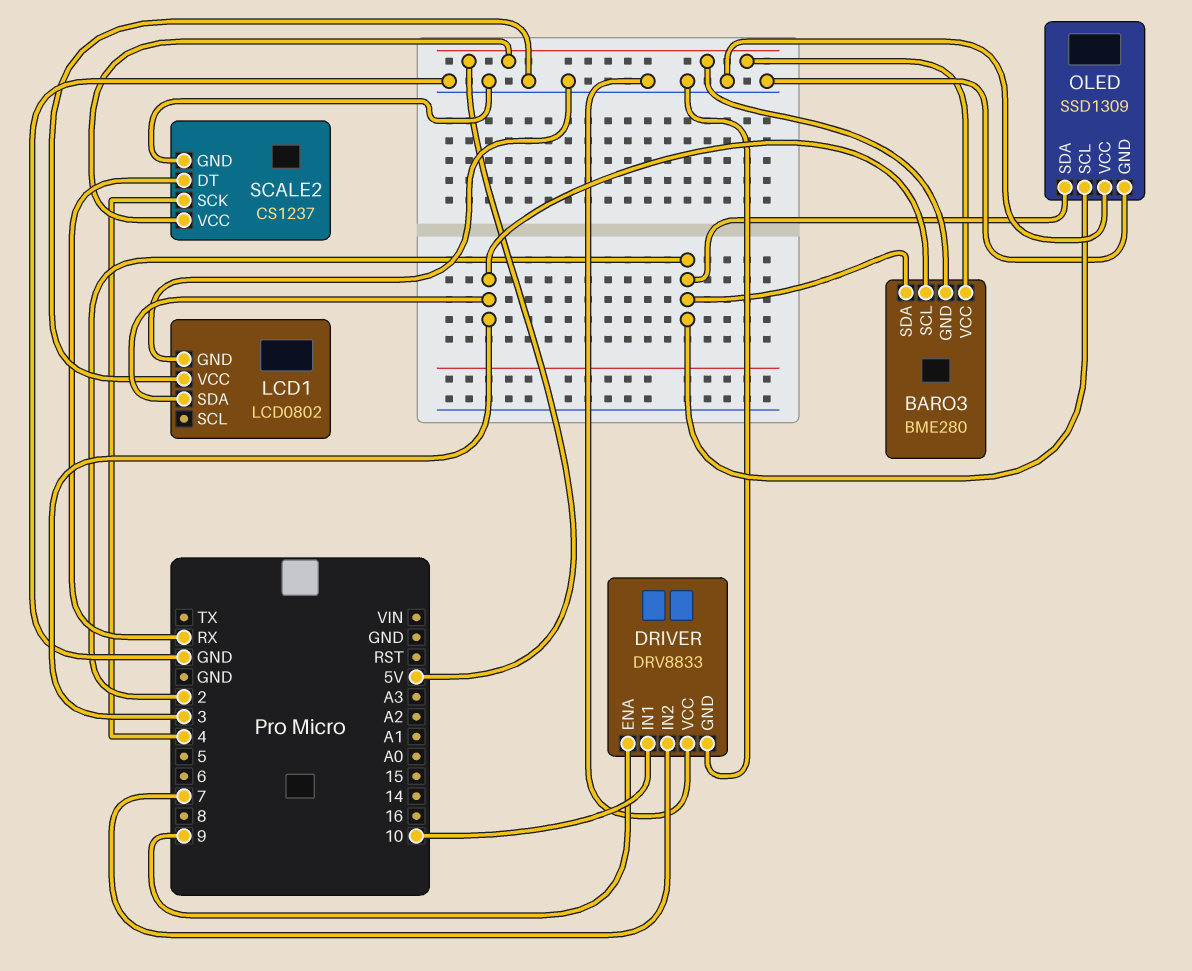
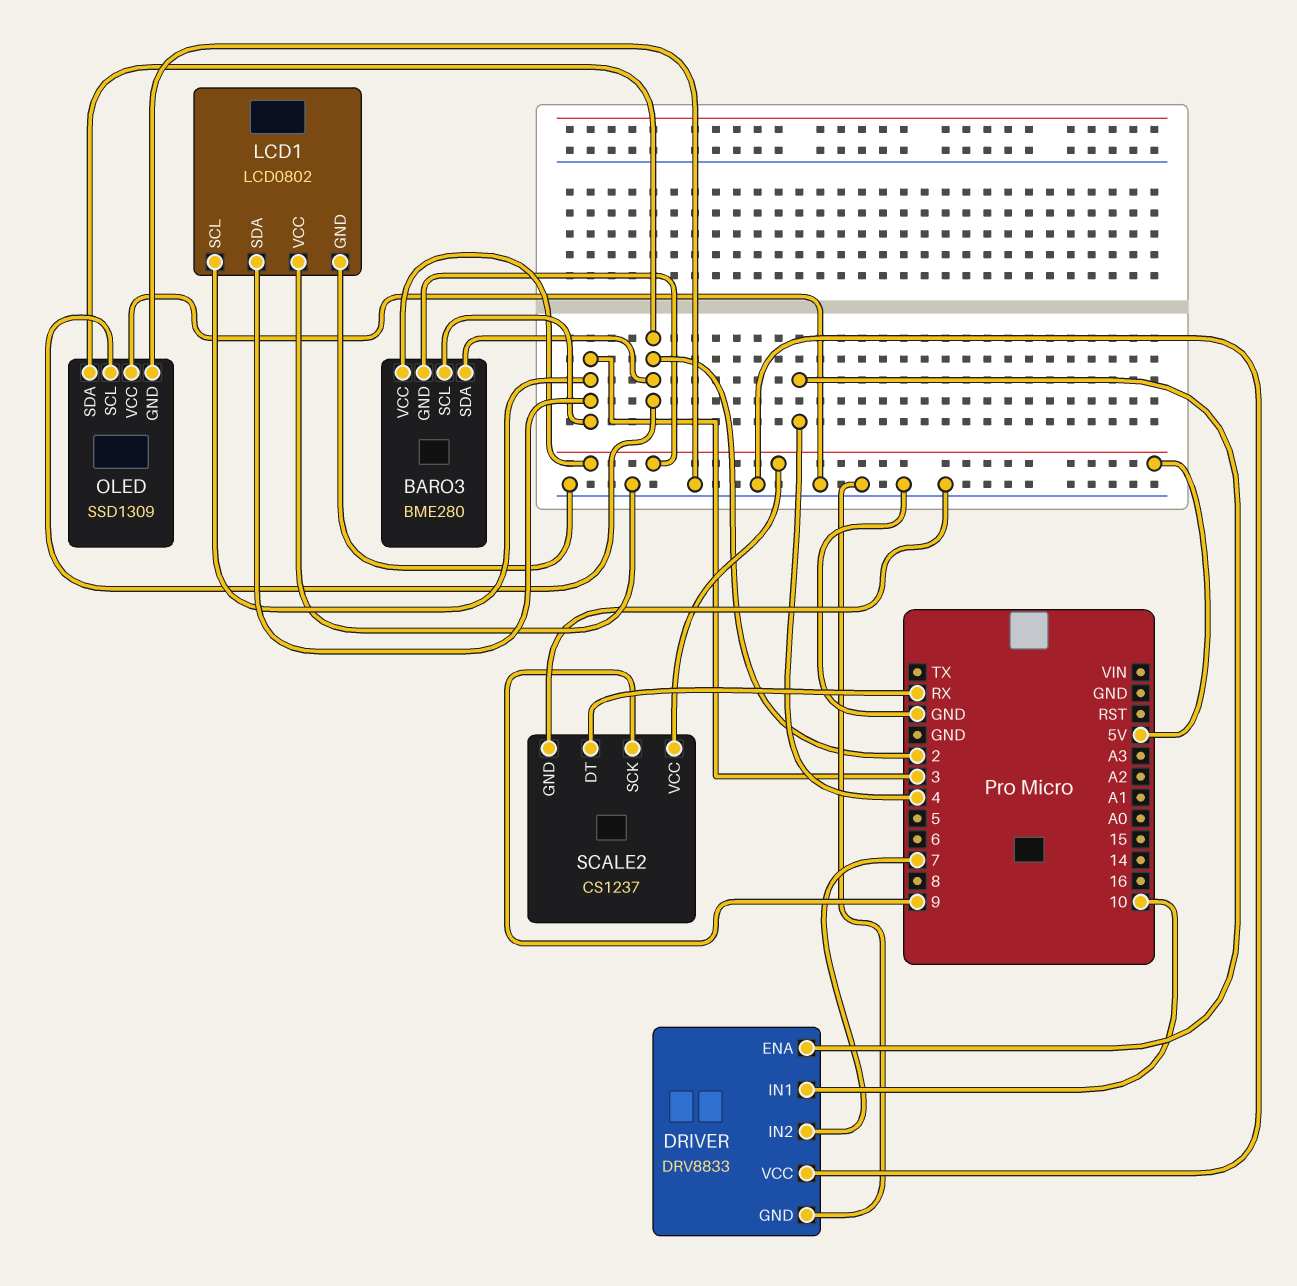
DRIVER pin ENA: 9 -> 4
LCD1 pin SCL: none -> 3
SCALE2 pin SCK: 4 -> 9

